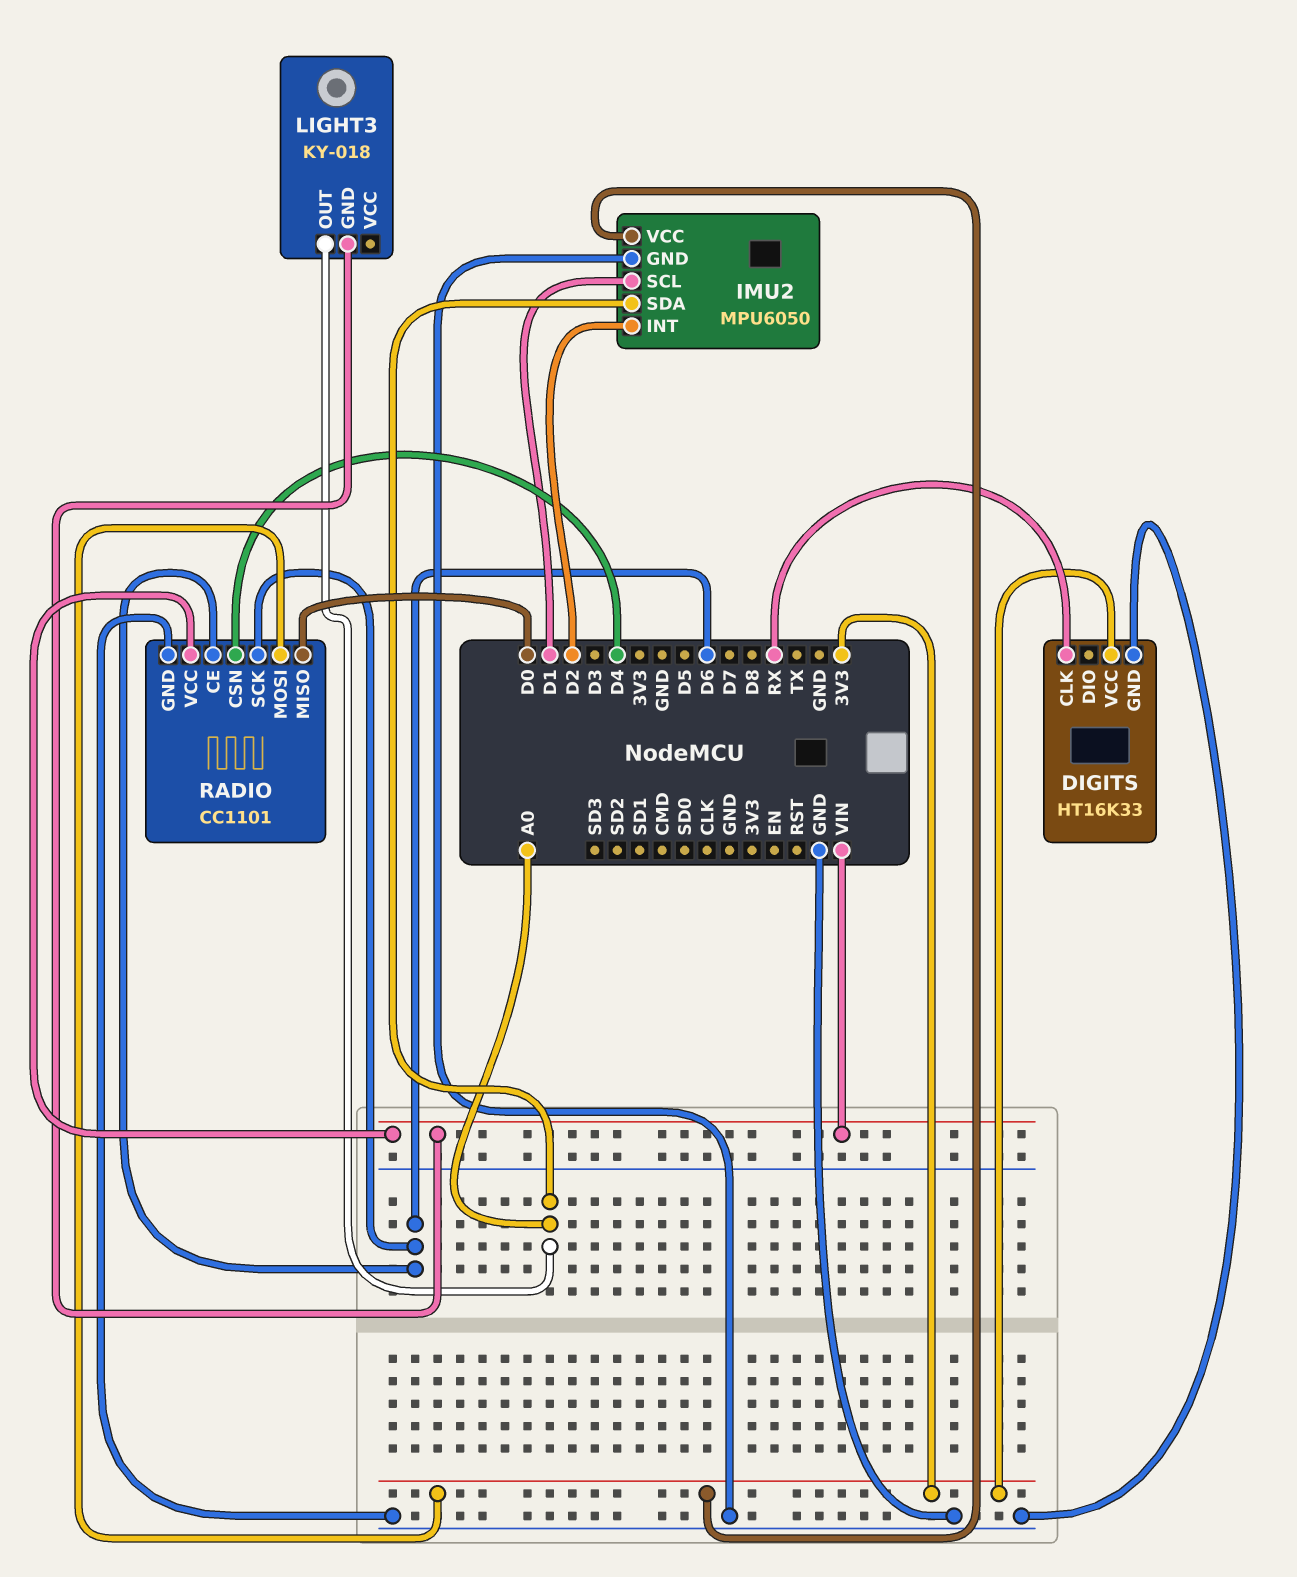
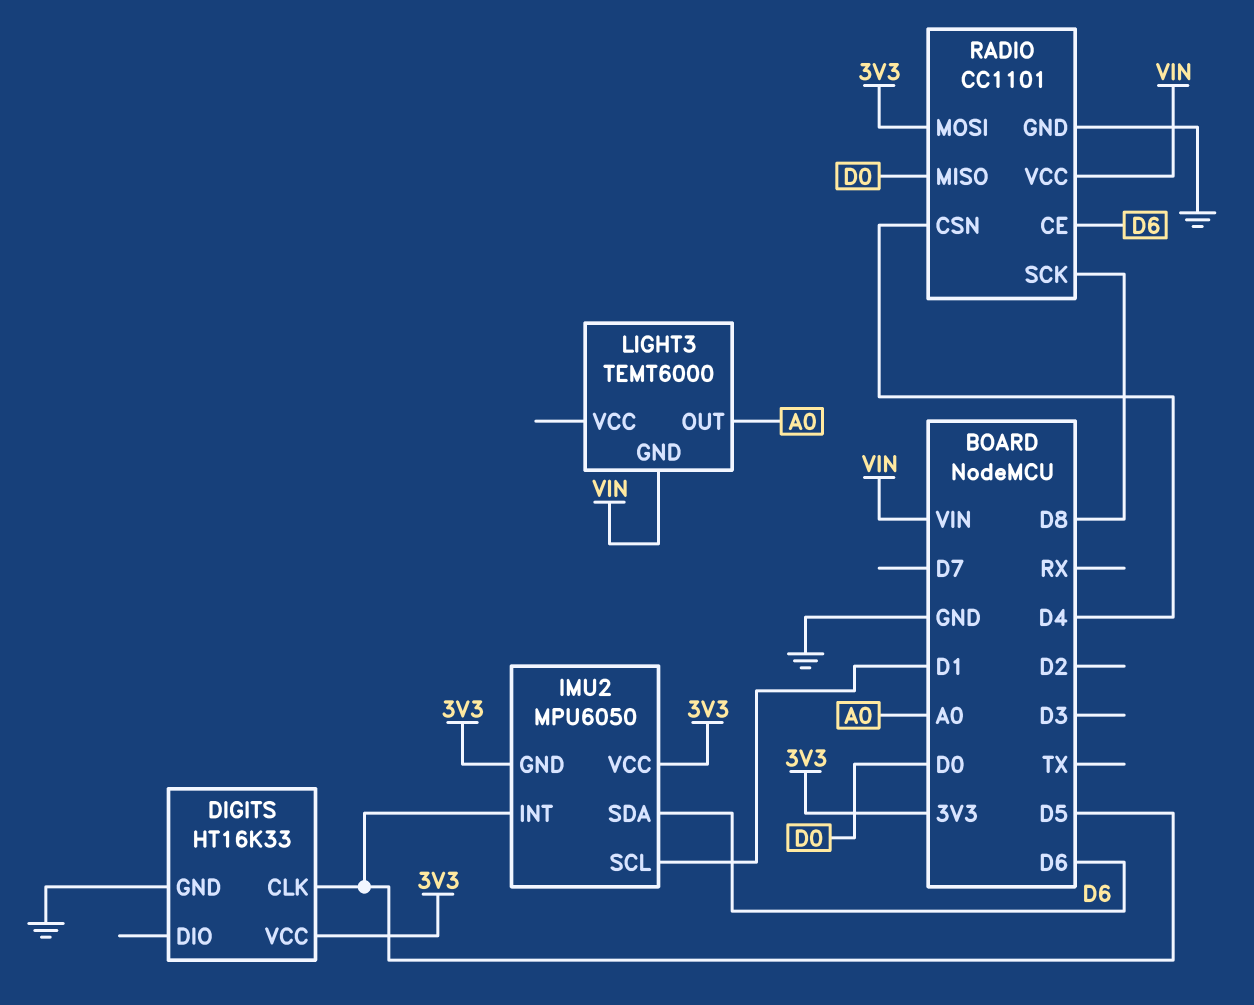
DIGITS pin CLK: RX -> D5
IMU2 pin GND: GND -> 3V3
IMU2 pin INT: D2 -> D5
IMU2 pin SDA: A0 -> D6
LIGHT3: KY-018 -> TEMT6000
RADIO pin SCK: D6 -> D8

